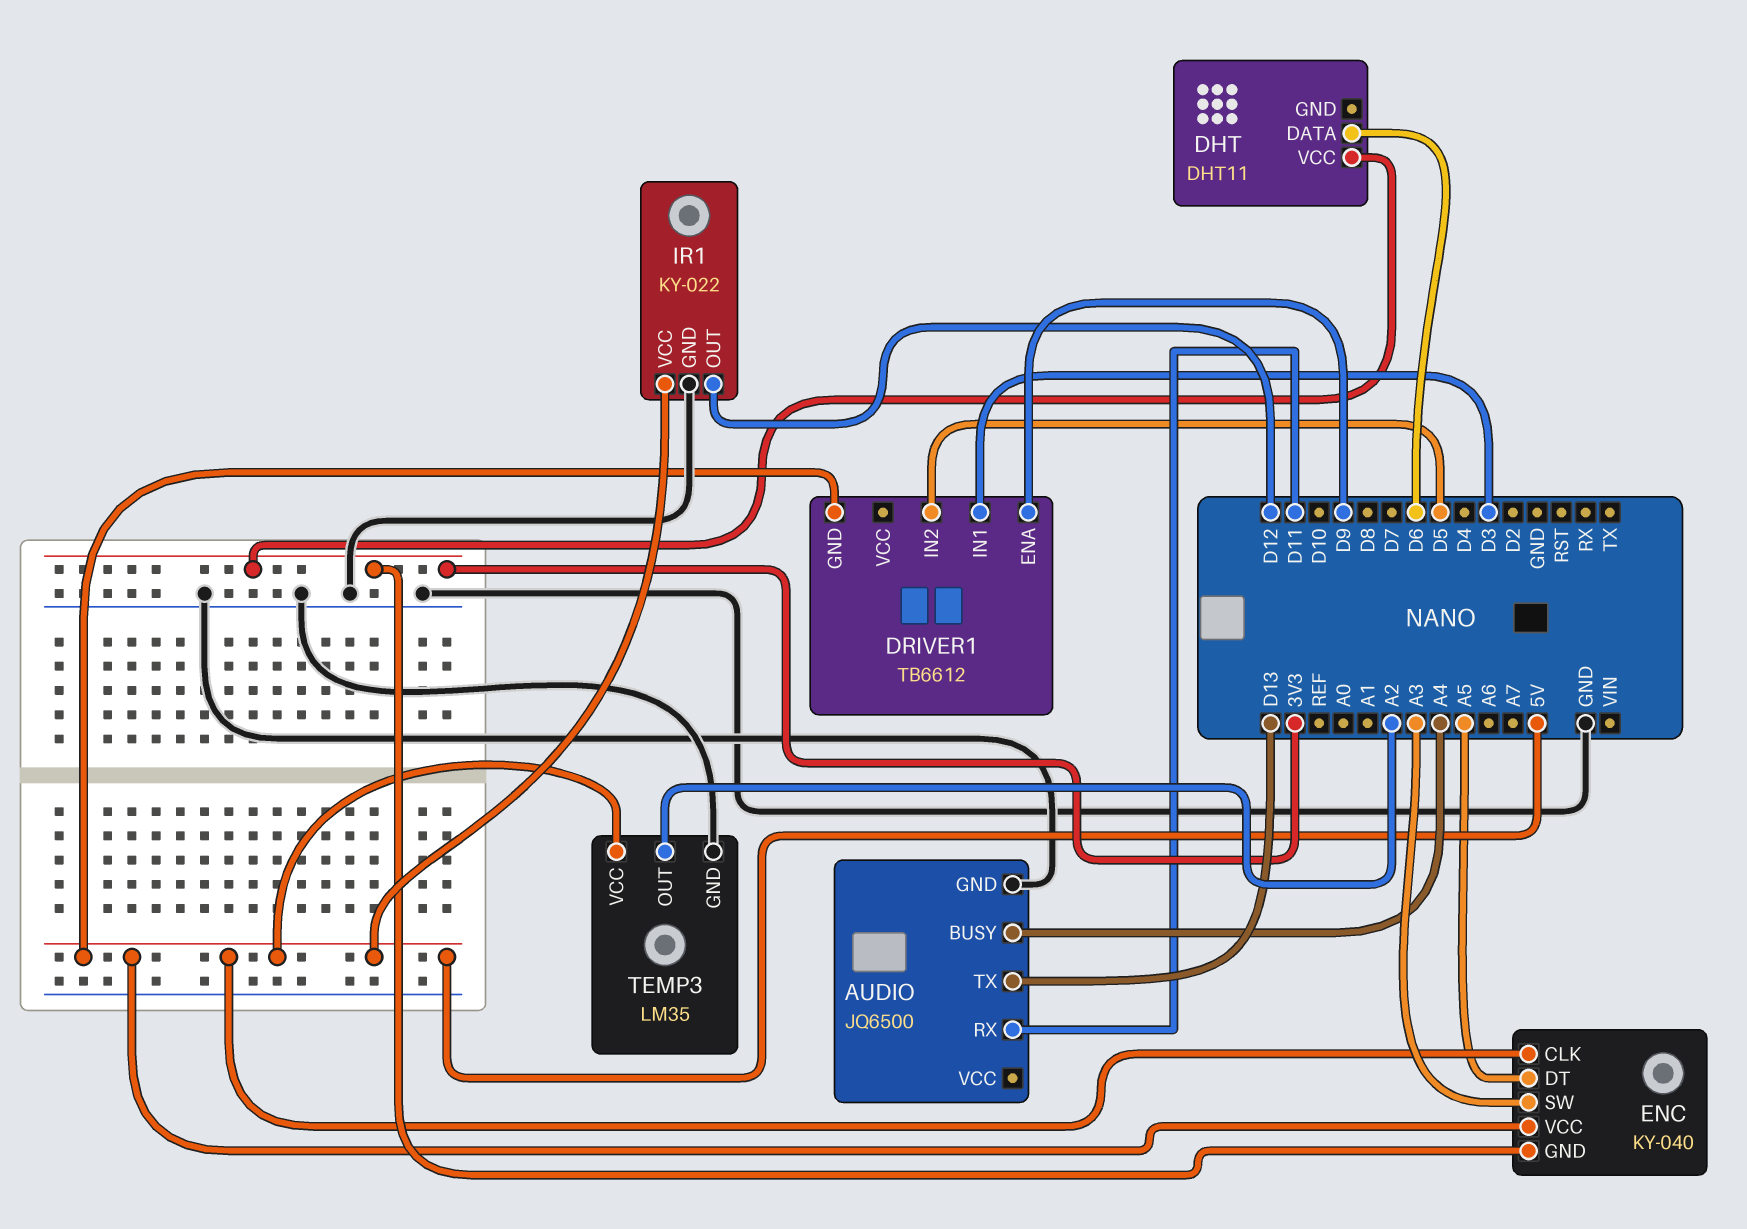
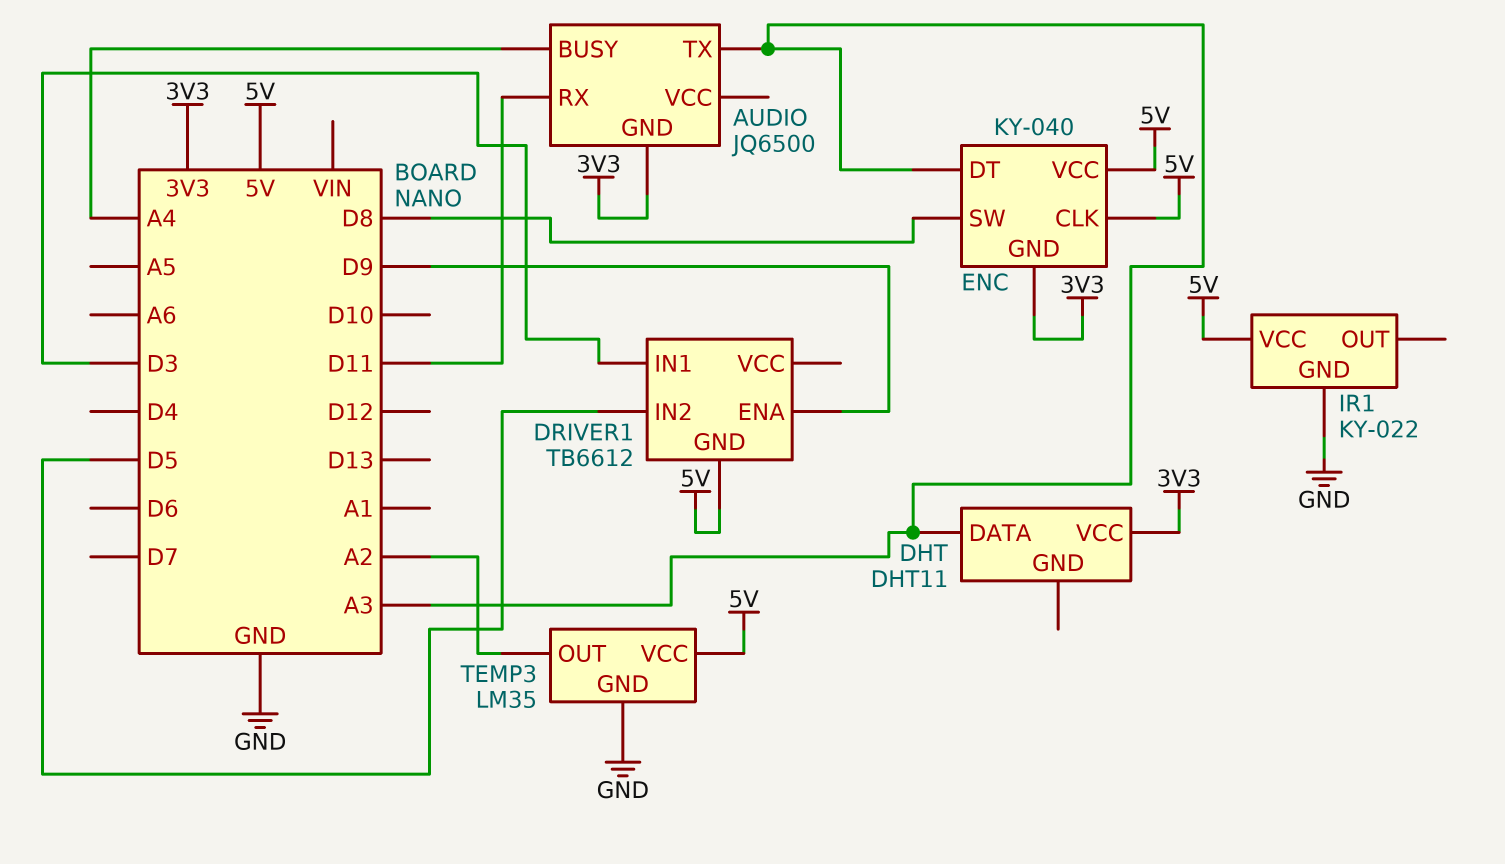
AUDIO pin GND: GND -> 3V3
AUDIO pin TX: D13 -> A3
DHT pin DATA: D6 -> A3
ENC pin DT: A5 -> A3
ENC pin SW: A3 -> D8
IR1 pin OUT: D12 -> none

